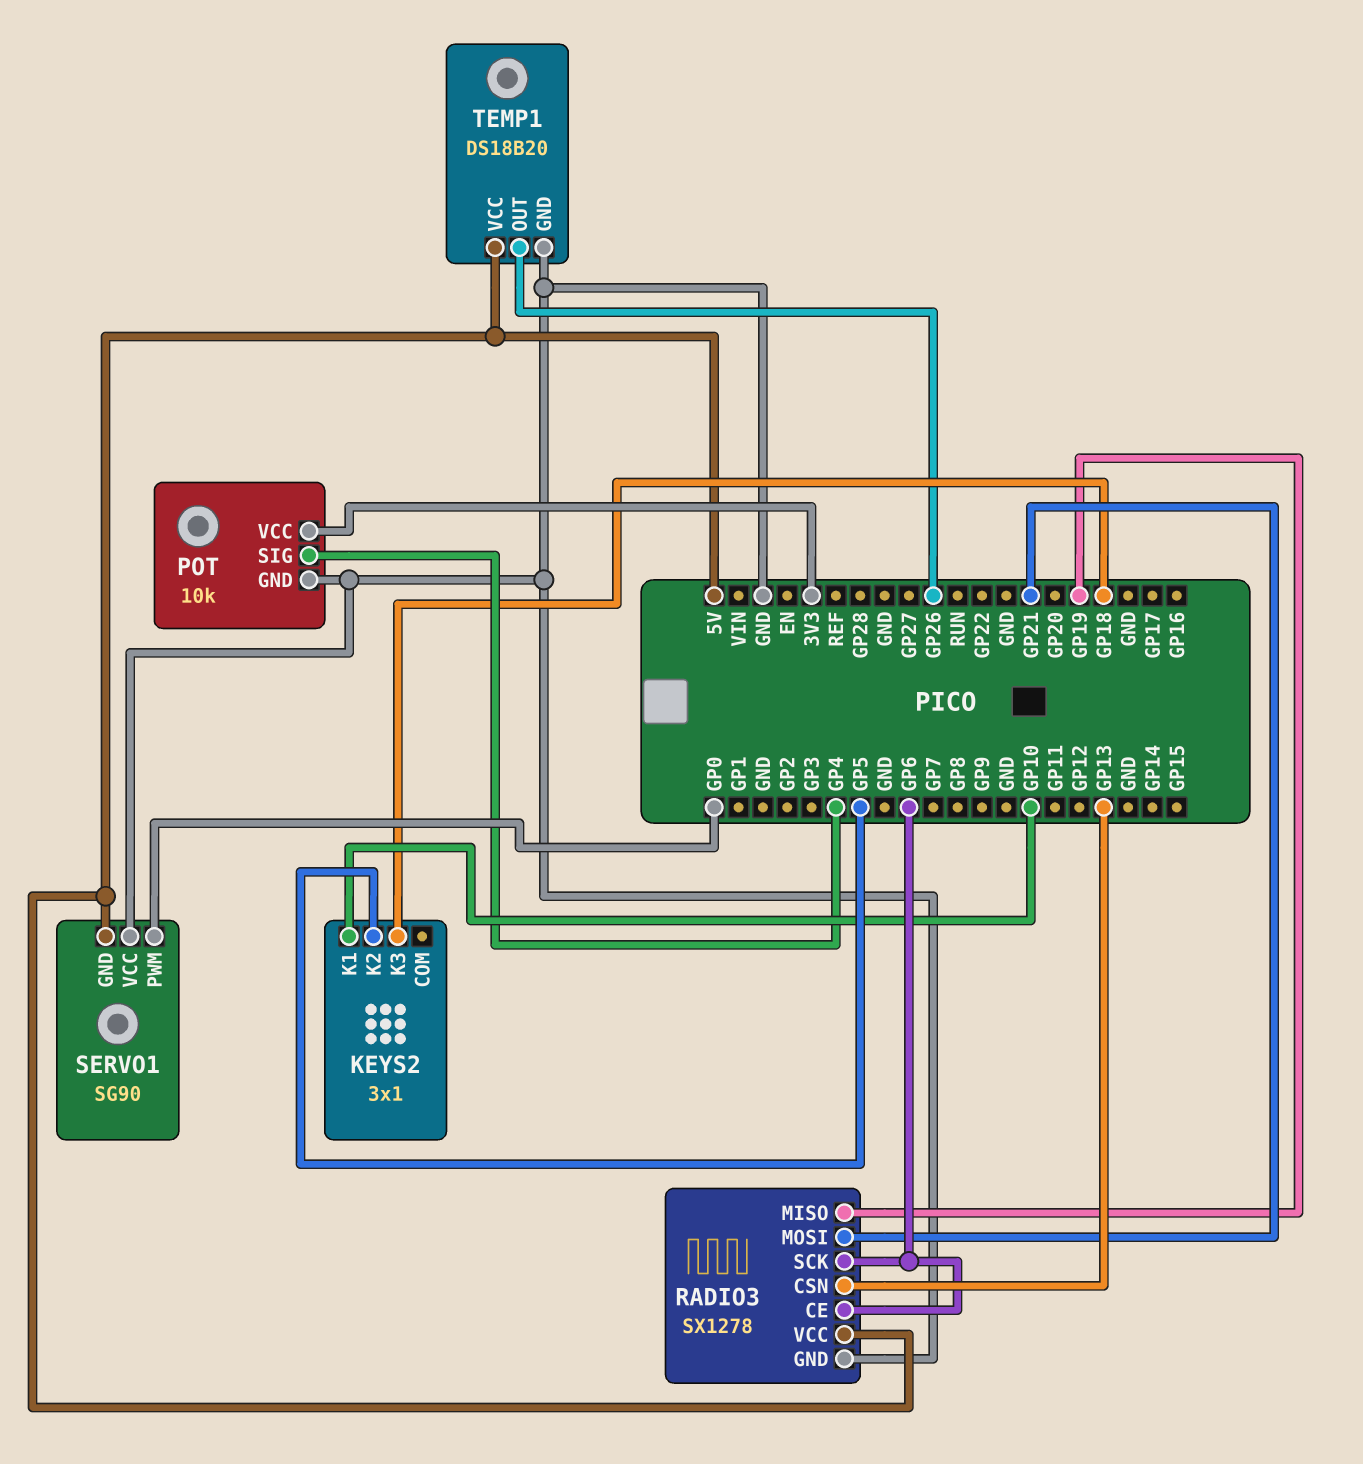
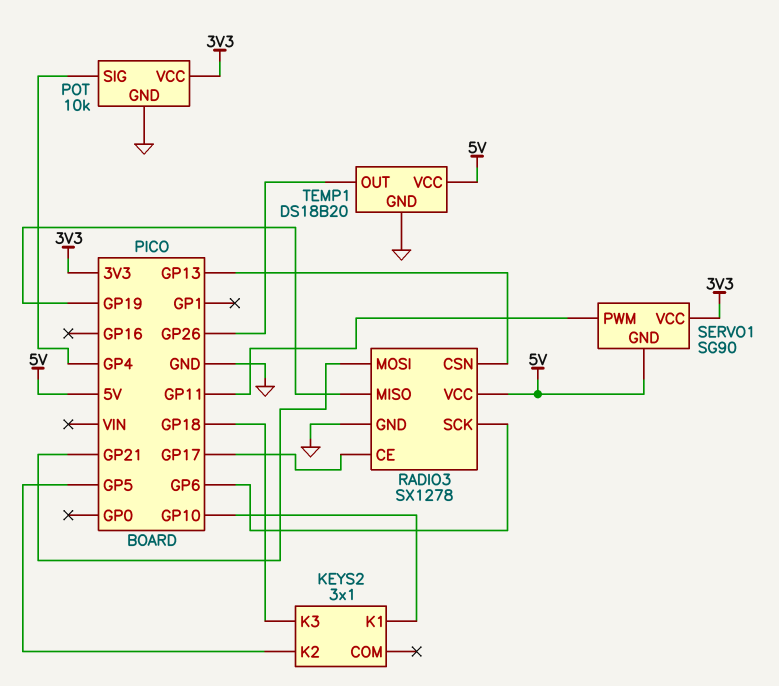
RADIO3 pin CE: GP6 -> GP17
SERVO1 pin PWM: GP0 -> GP11
SERVO1 pin VCC: GND -> 3V3

